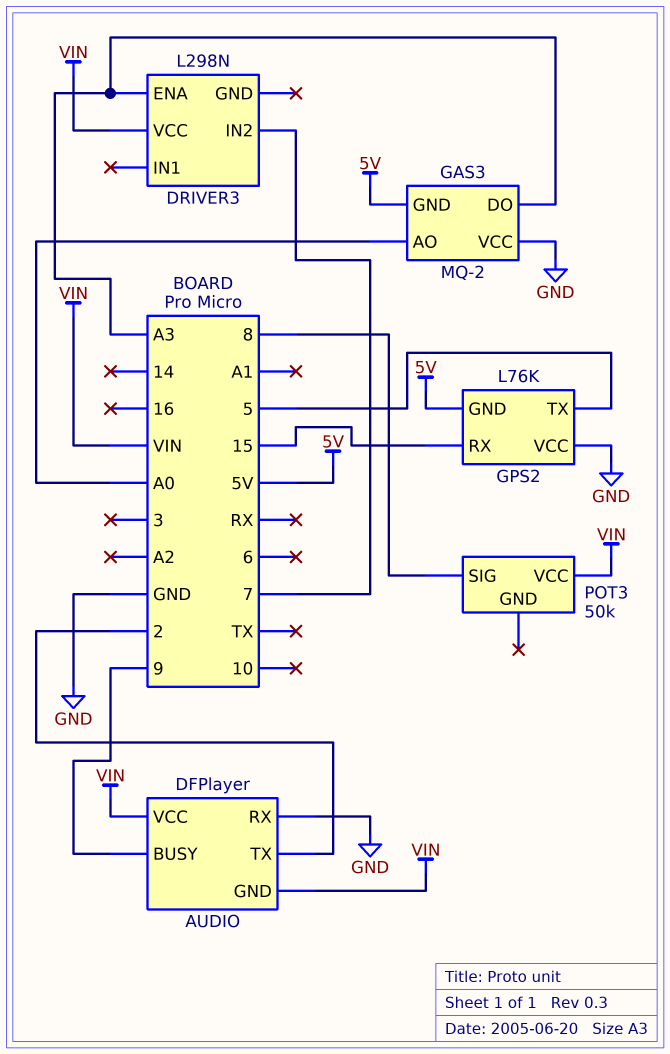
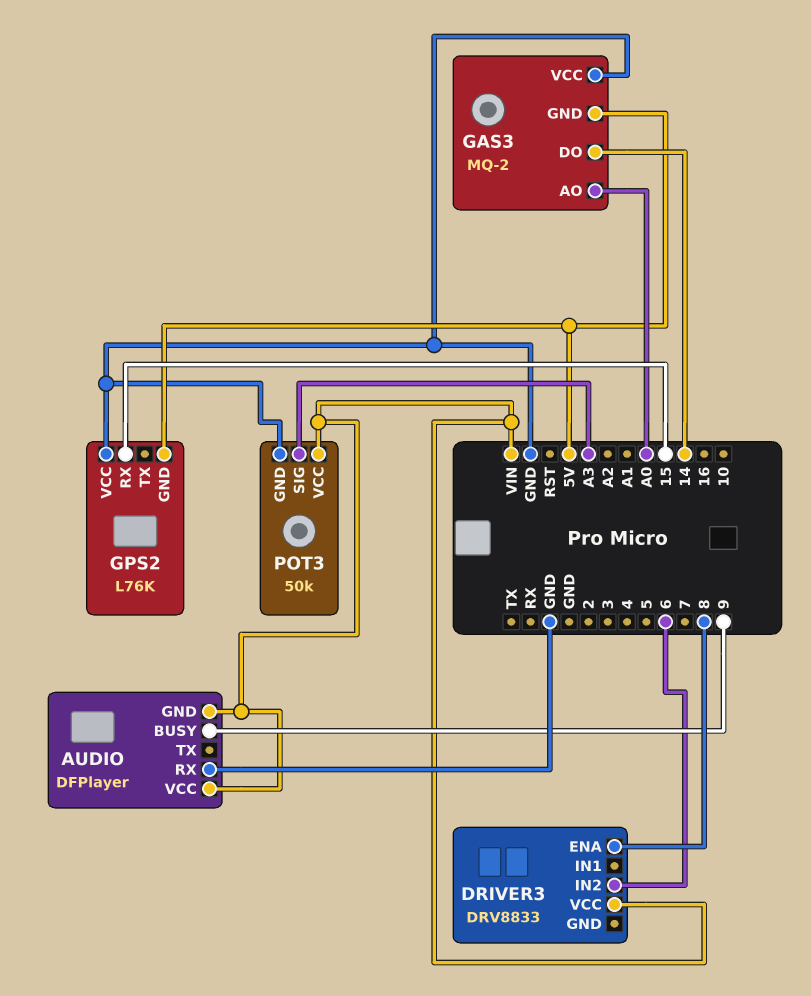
AUDIO pin TX: 2 -> none
DRIVER3: L298N -> DRV8833
DRIVER3 pin ENA: A3 -> 8
DRIVER3 pin IN2: 7 -> 6
GAS3 pin DO: A3 -> 14
GPS2 pin TX: 5 -> none
POT3 pin GND: none -> GND
POT3 pin SIG: 8 -> A3

